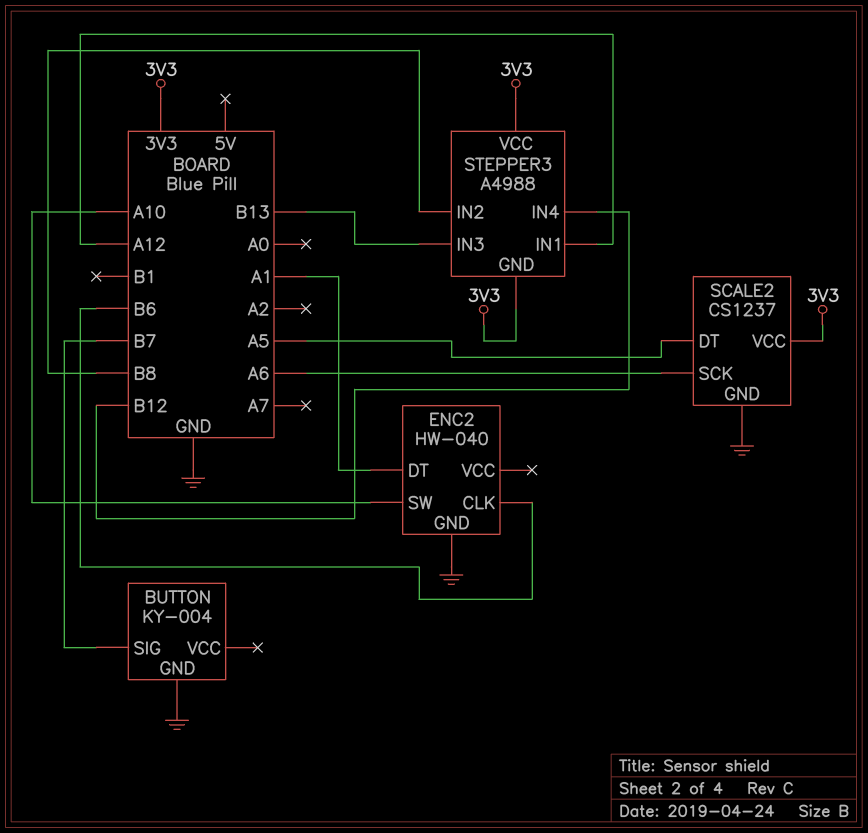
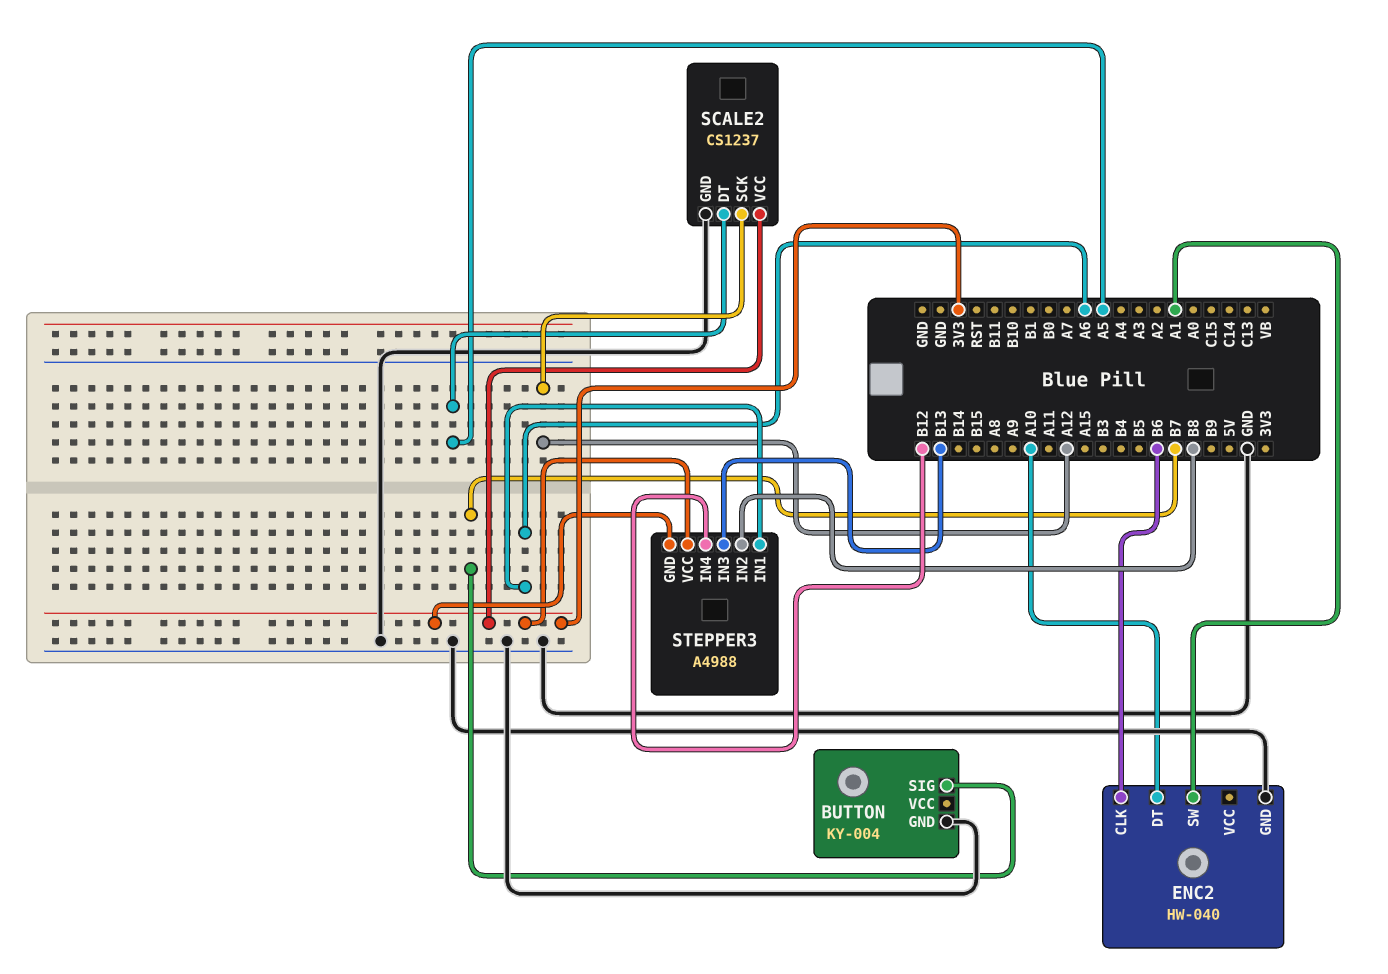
ENC2 pin DT: A1 -> A10
ENC2 pin SW: A10 -> A1
SCALE2 pin SCK: A6 -> A12
STEPPER3 pin IN1: A12 -> A6

